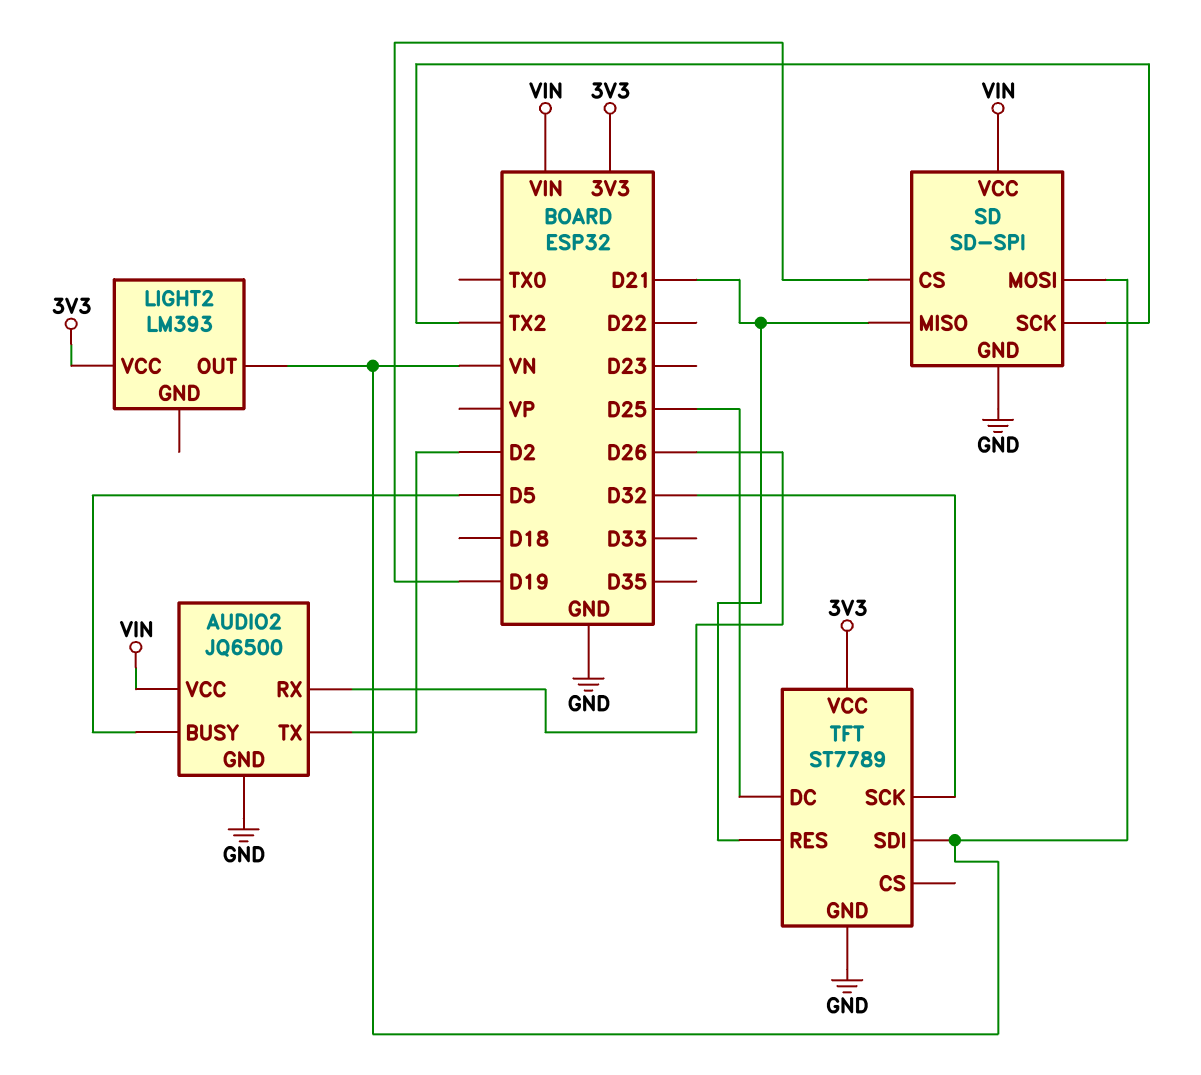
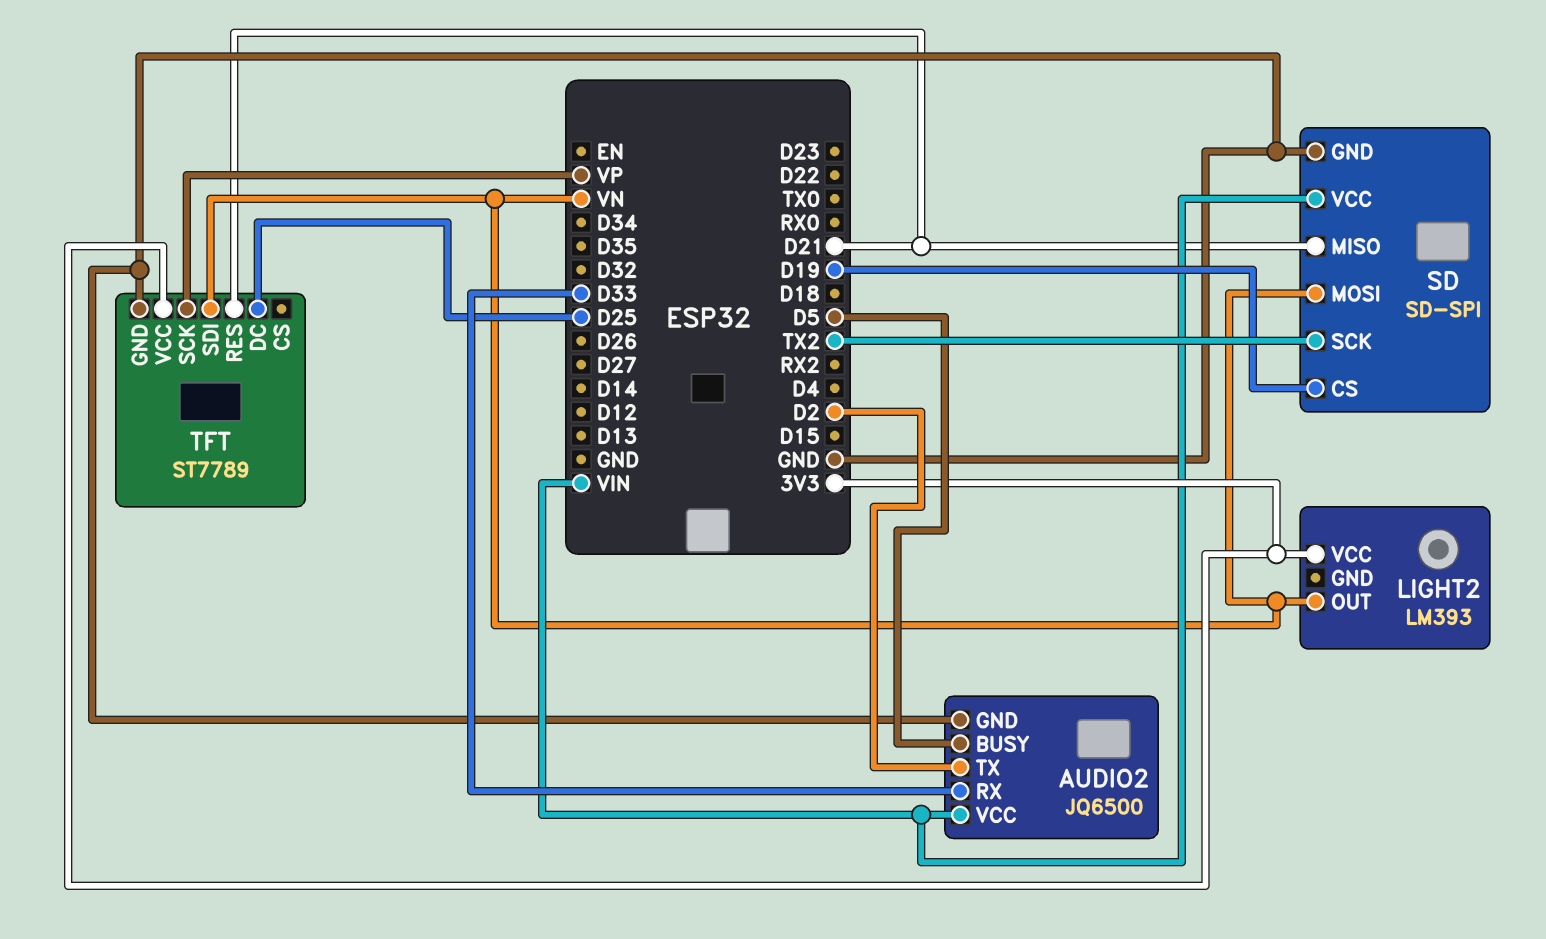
AUDIO2 pin RX: D26 -> D33
TFT pin SCK: D32 -> VP

